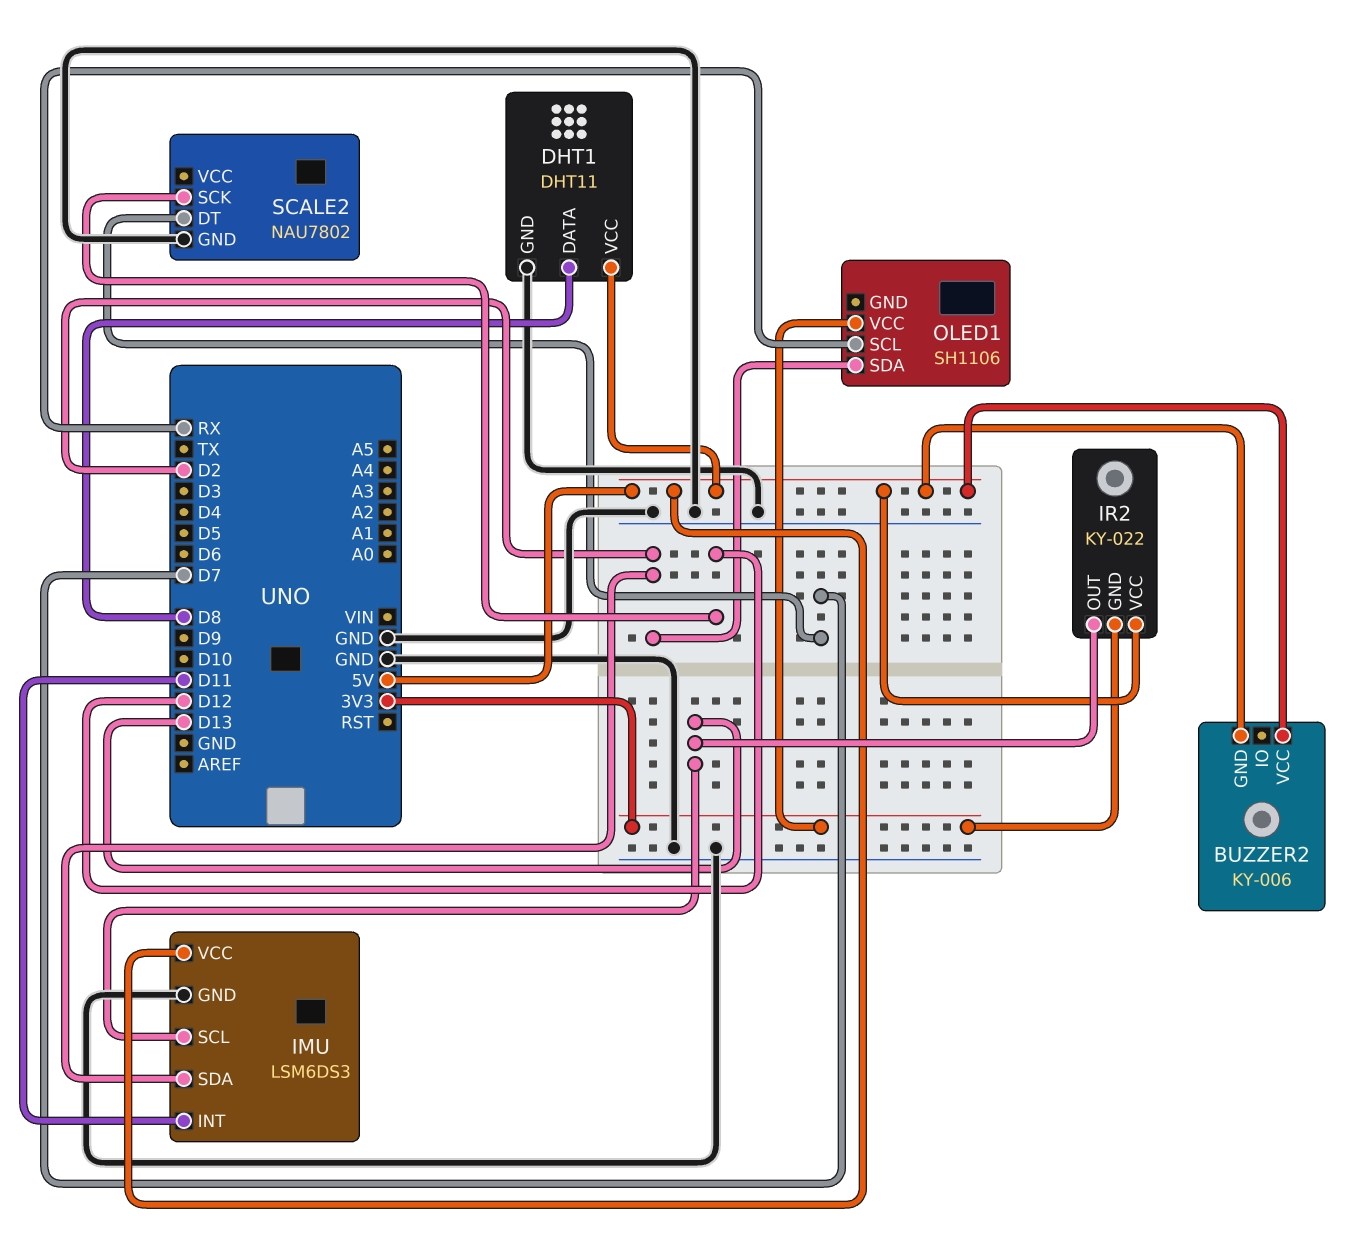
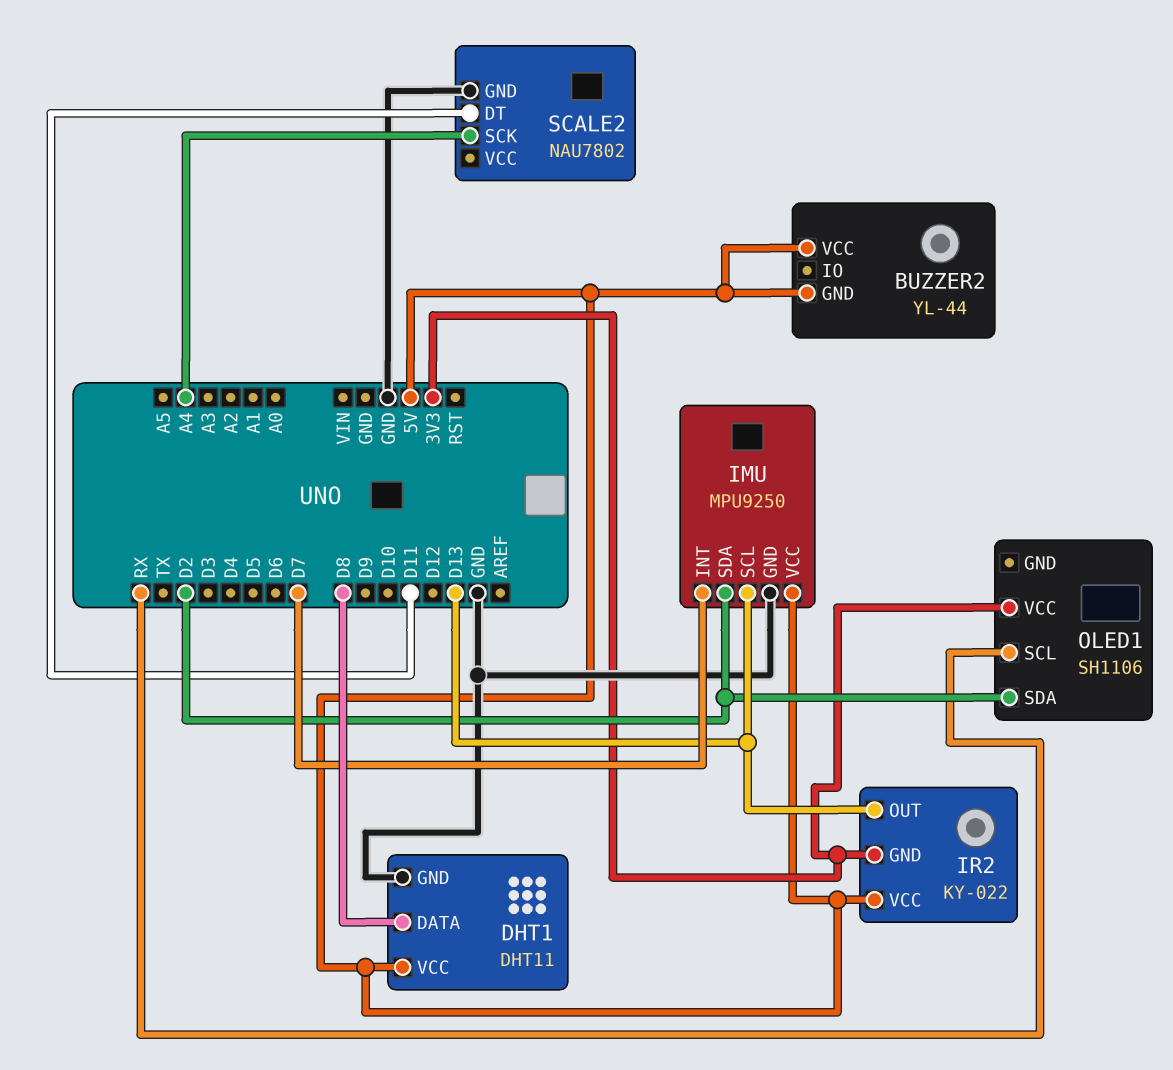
BUZZER2: KY-006 -> YL-44
IMU: LSM6DS3 -> MPU9250
IMU pin INT: D11 -> D7
SCALE2 pin DT: D7 -> D11
SCALE2 pin SCK: D12 -> A4

